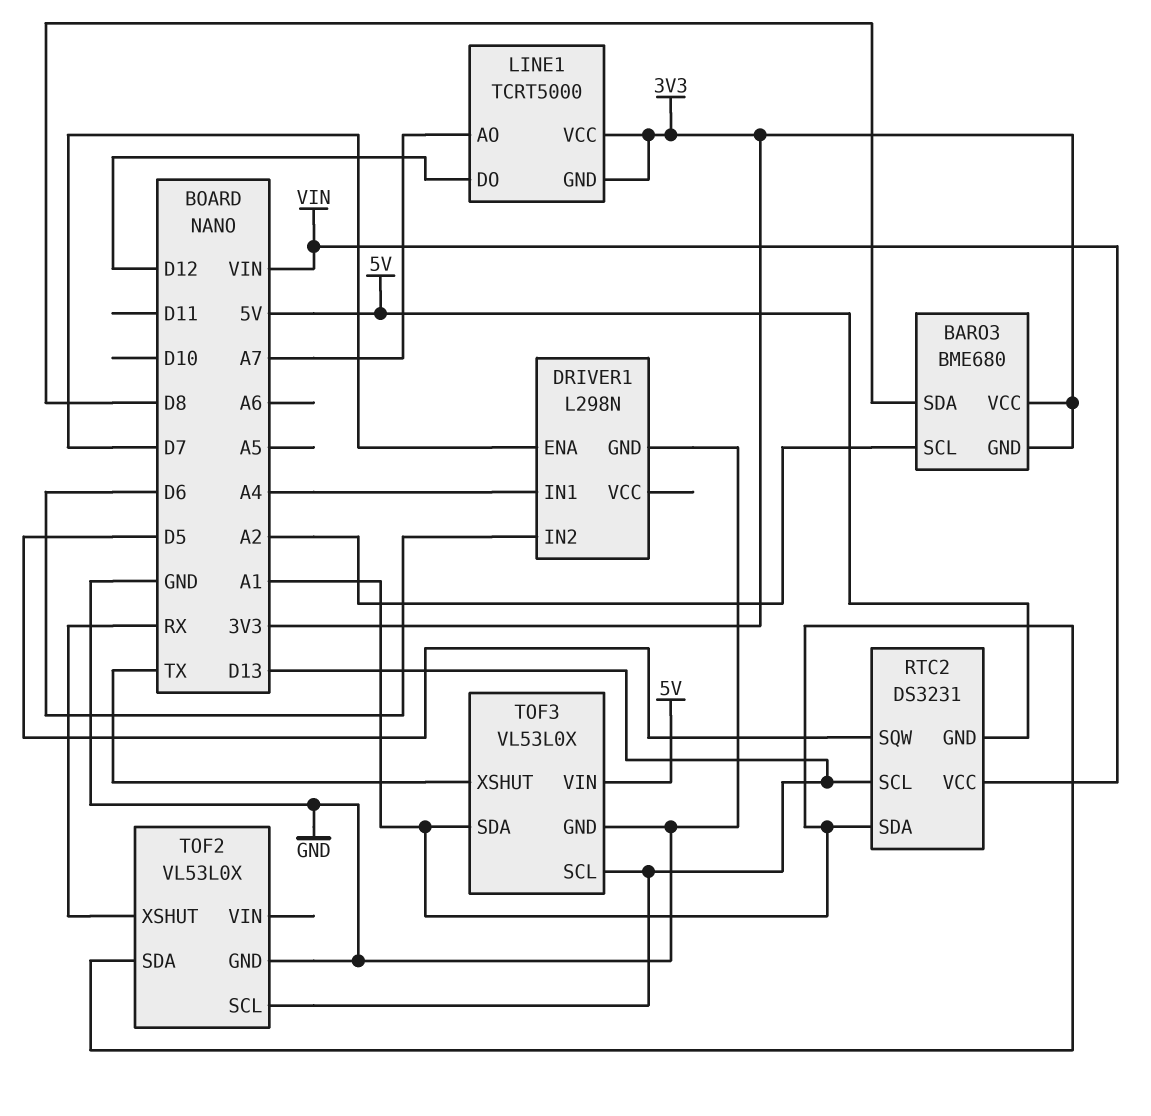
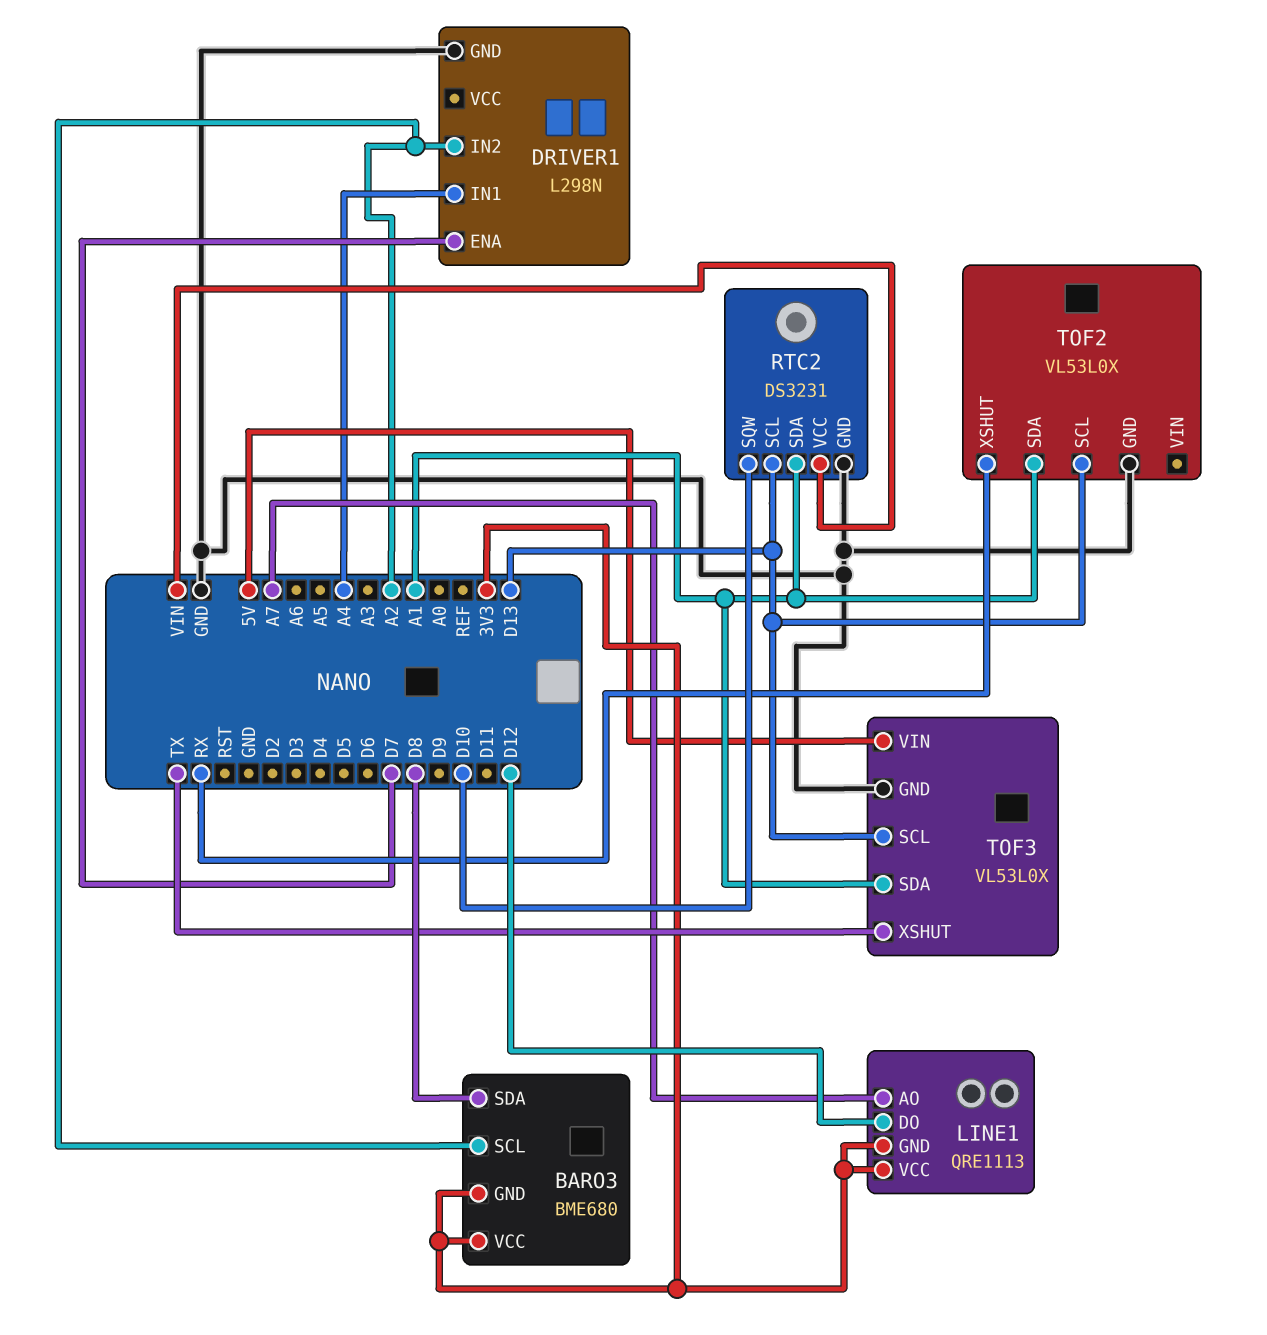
DRIVER1 pin IN2: D6 -> A2
LINE1: TCRT5000 -> QRE1113
RTC2 pin GND: 5V -> GND
RTC2 pin SQW: D5 -> D10

